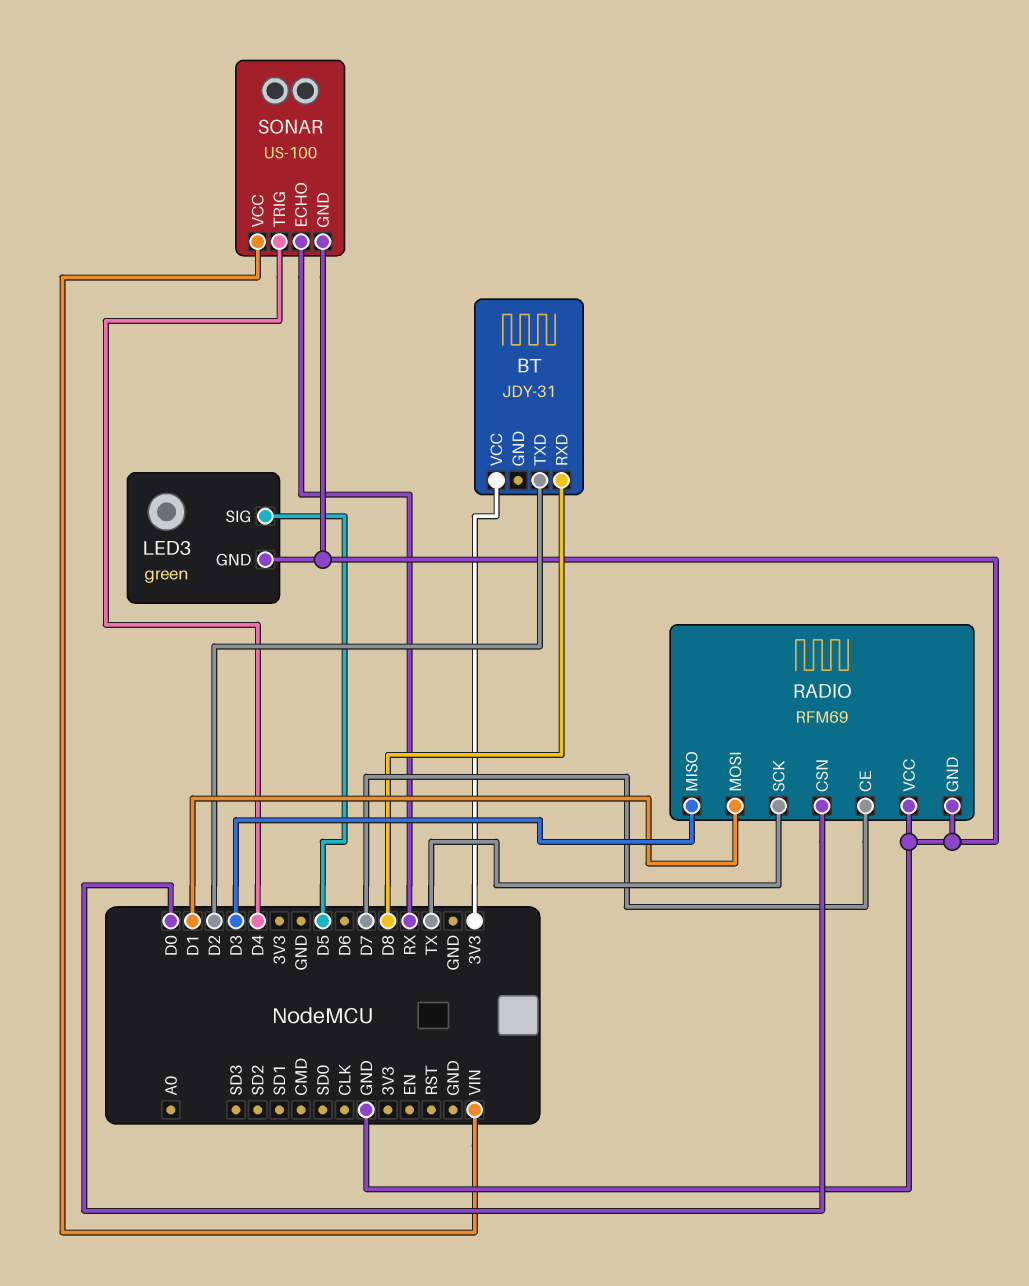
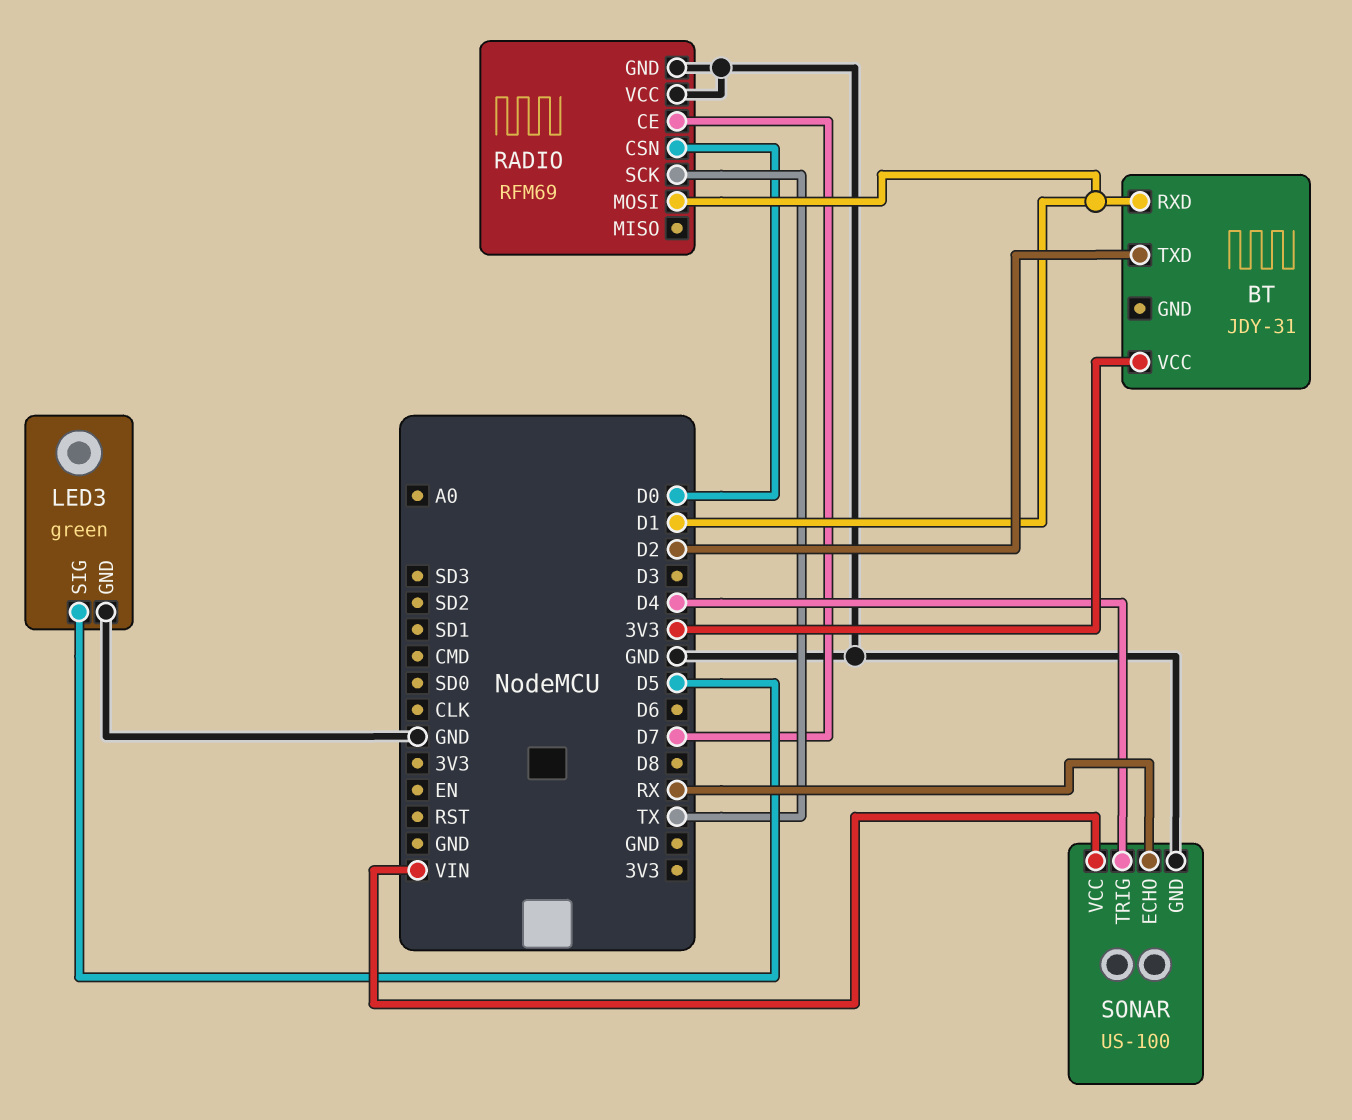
BT pin RXD: D8 -> D1
RADIO pin MISO: D3 -> none

